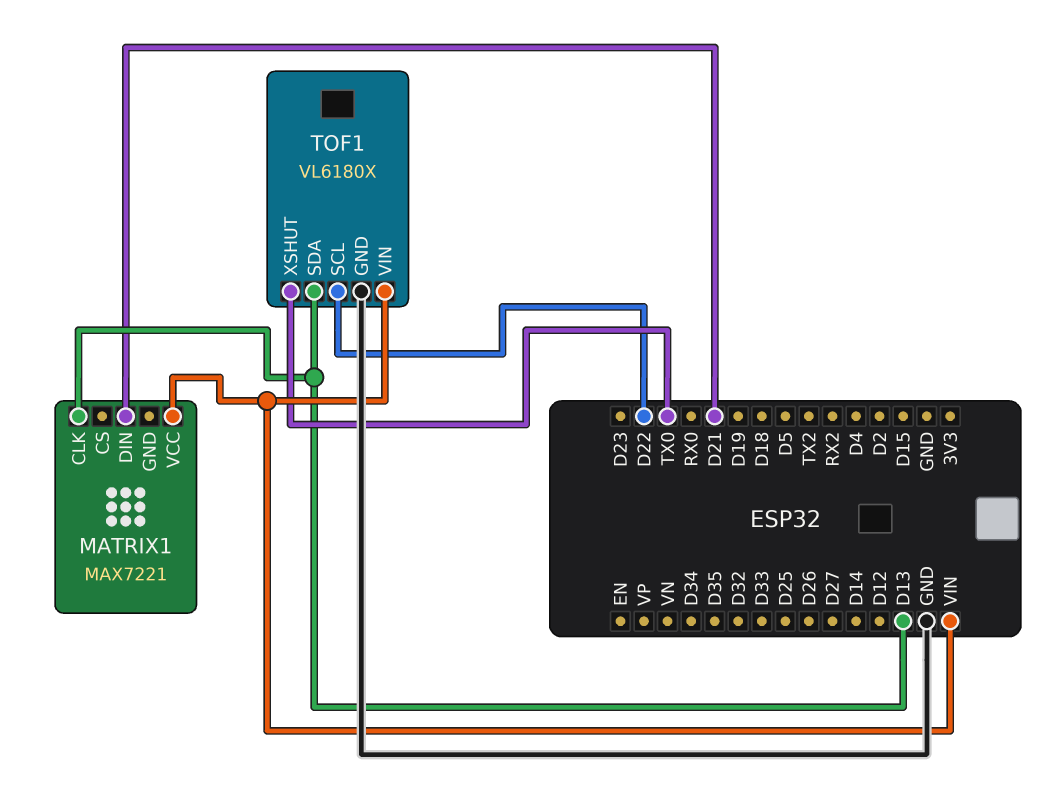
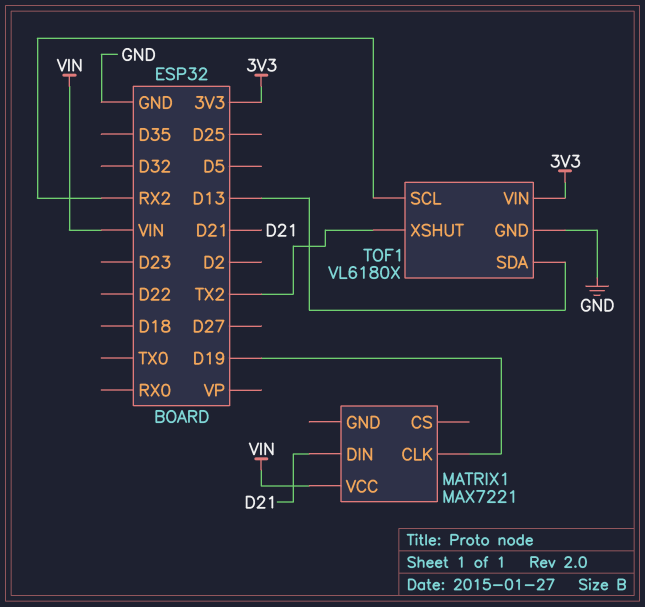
MATRIX1 pin CLK: D13 -> D19
TOF1 pin SCL: D22 -> RX2
TOF1 pin VIN: VIN -> 3V3
TOF1 pin XSHUT: TX0 -> TX2

